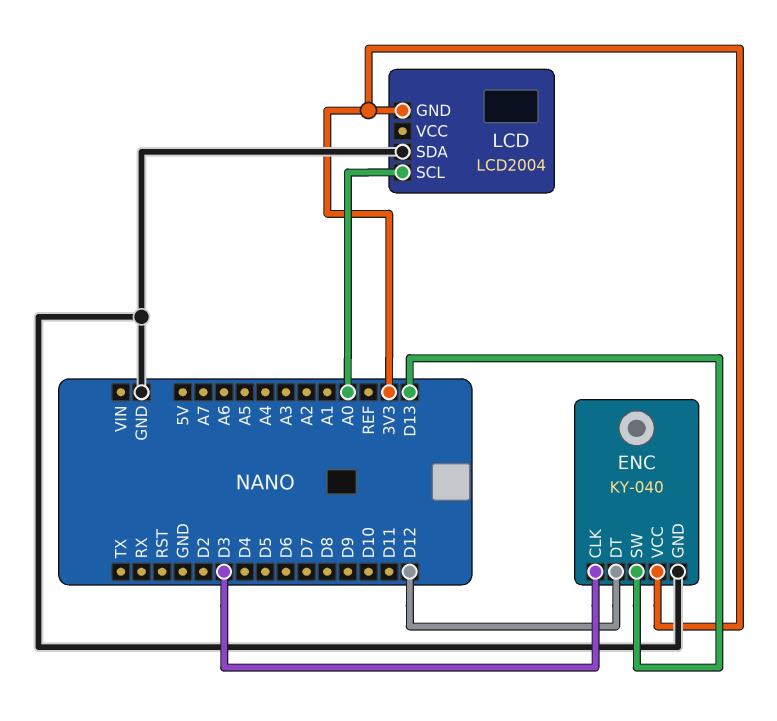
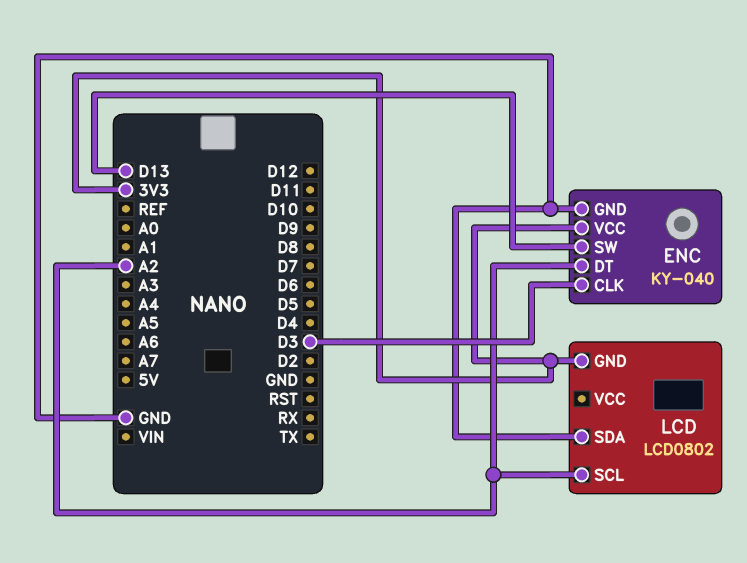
ENC pin DT: D12 -> A2
LCD: LCD2004 -> LCD0802
LCD pin SCL: A0 -> A2

